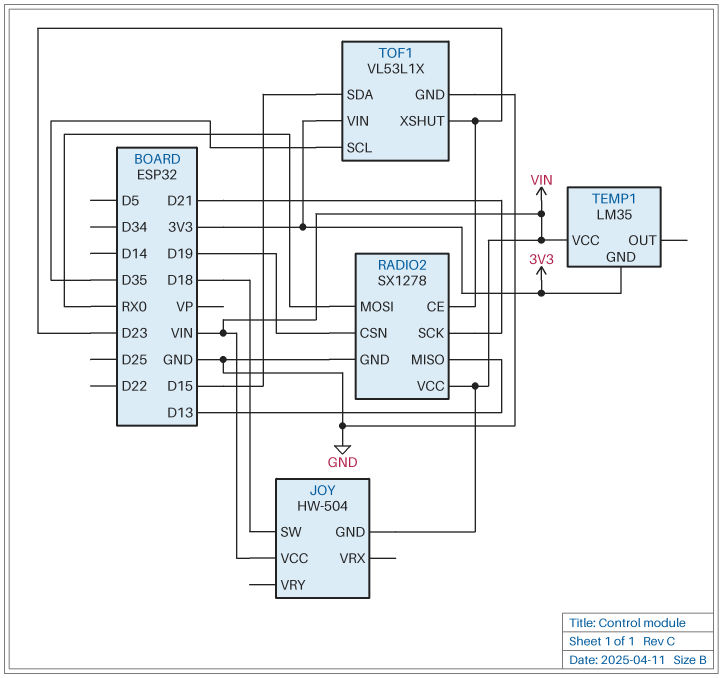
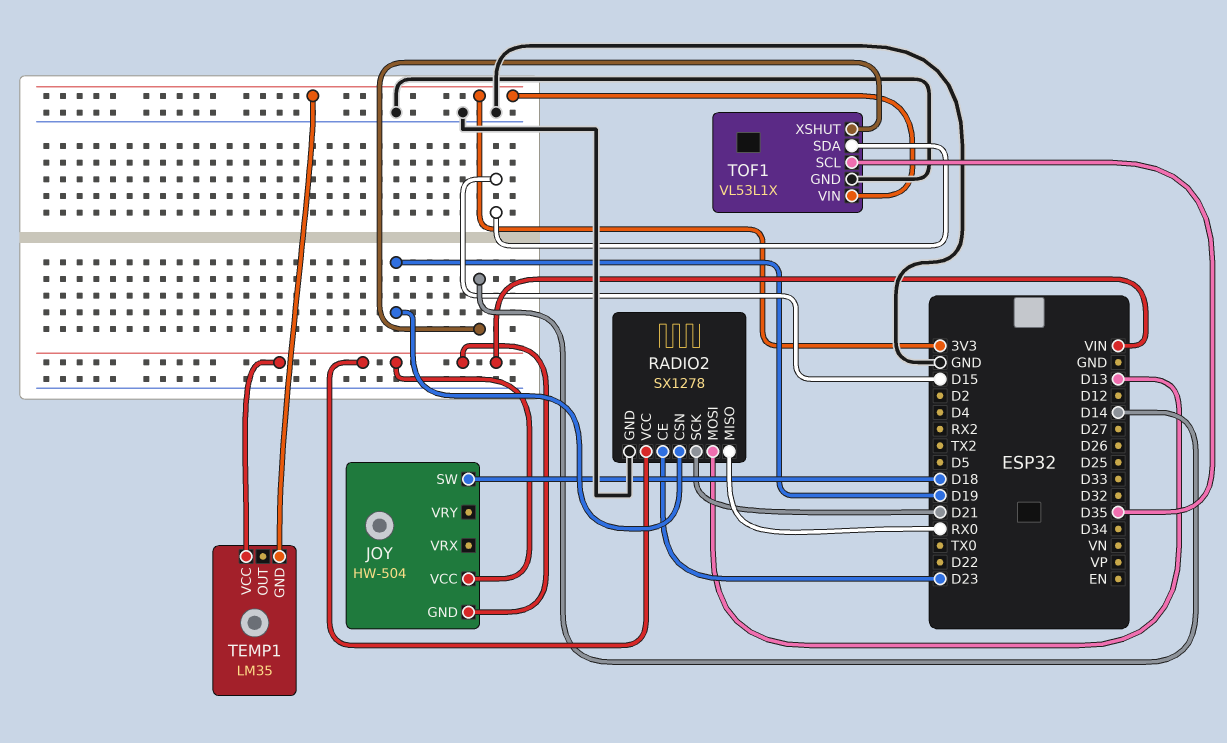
RADIO2 pin MISO: D13 -> RX0
RADIO2 pin MOSI: RX0 -> D13
TOF1 pin XSHUT: D23 -> D14

